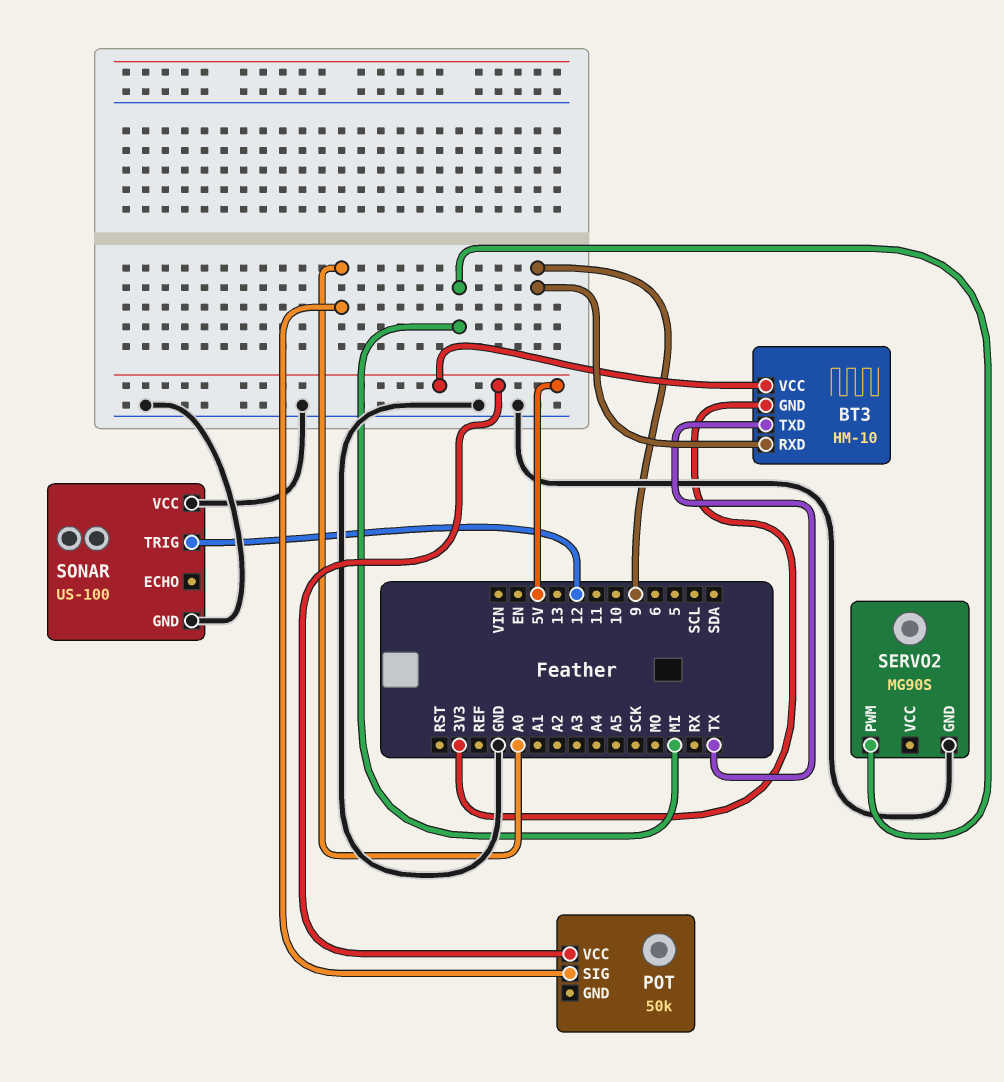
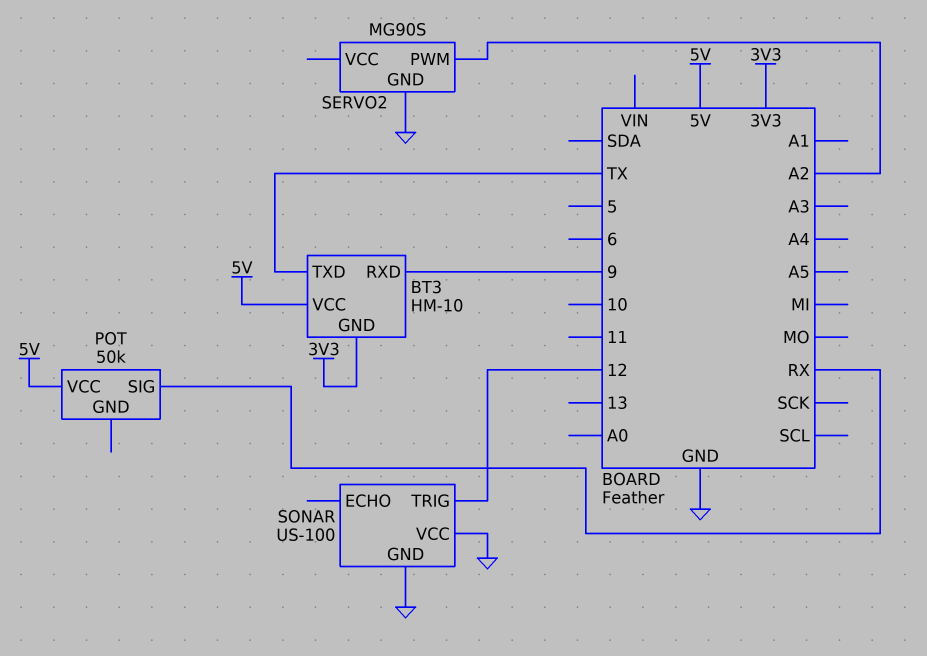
POT pin SIG: A0 -> RX
SERVO2 pin PWM: MI -> A2

